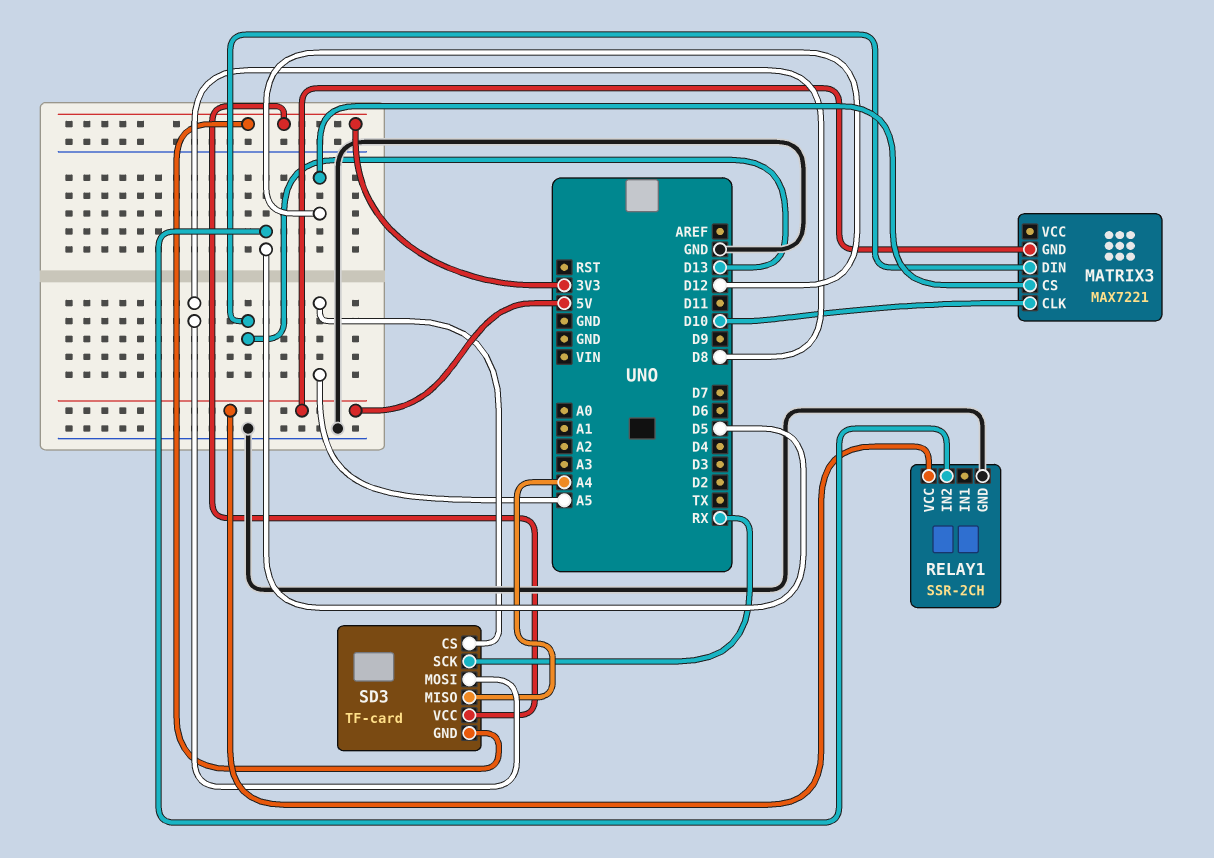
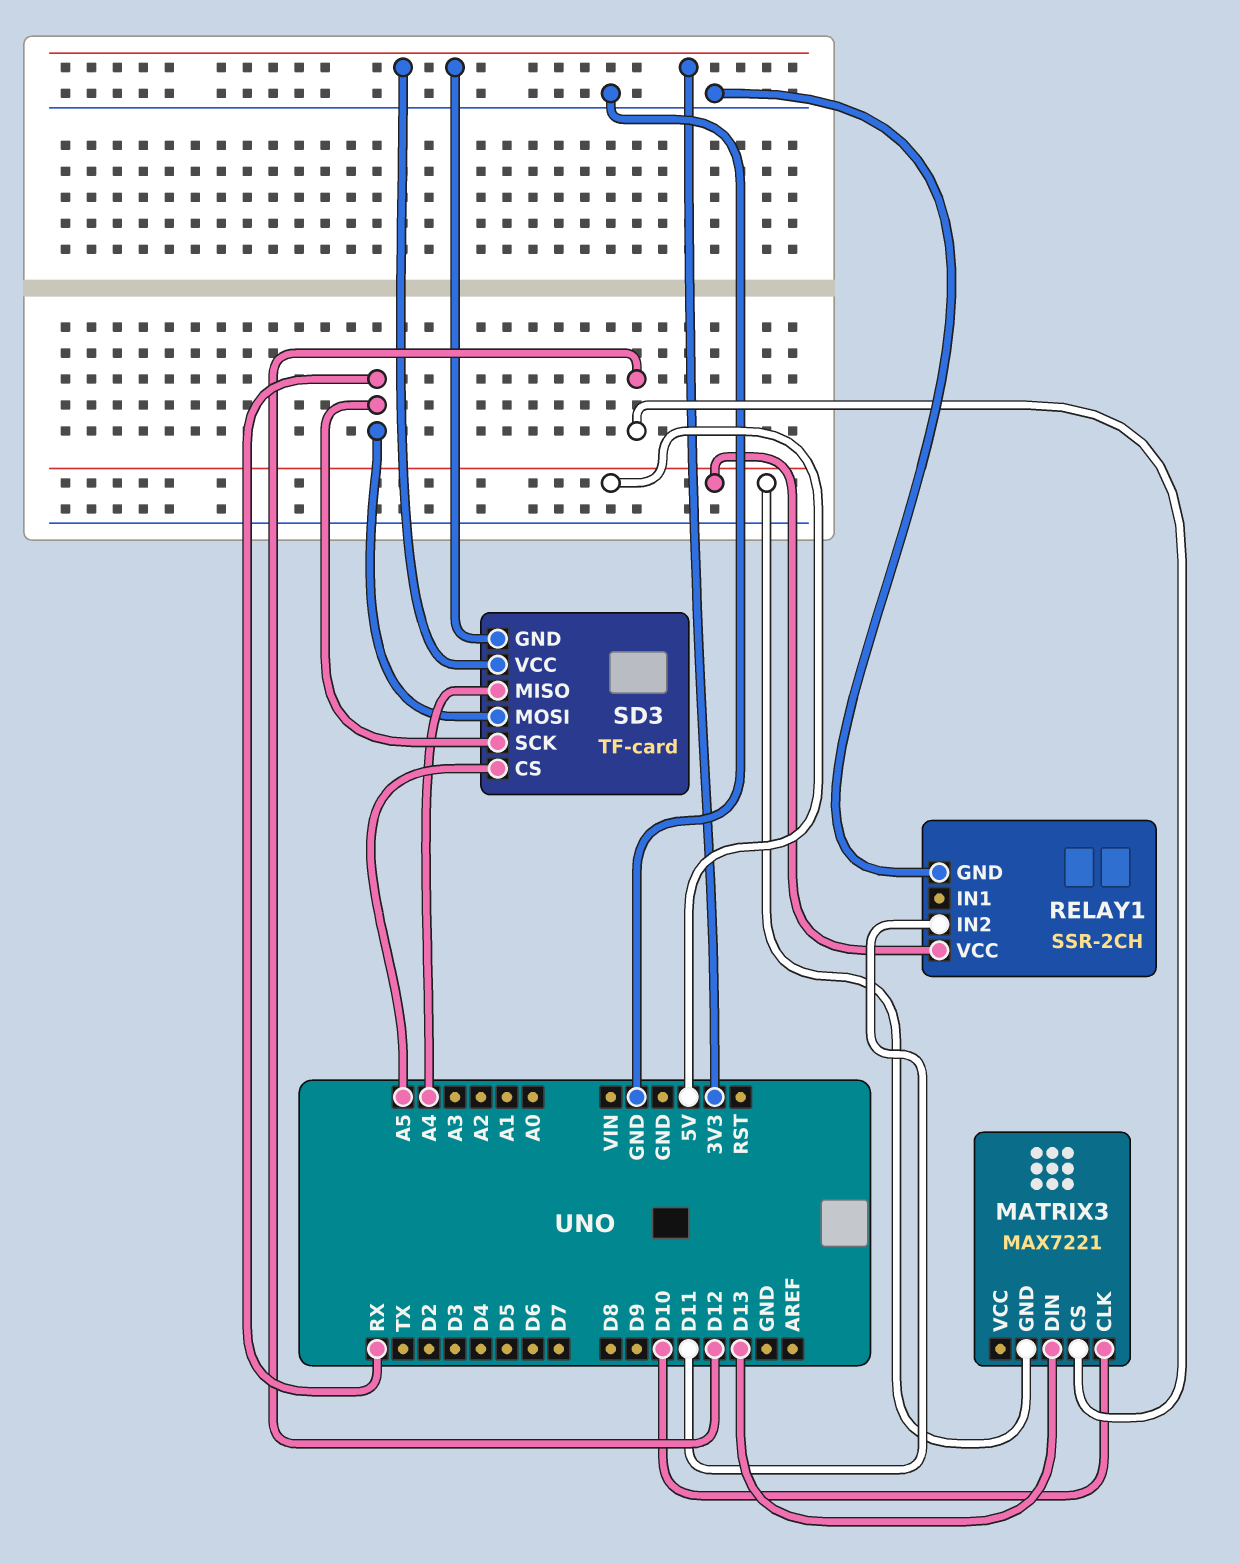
RELAY1 pin IN2: D5 -> D11
SD3 pin MOSI: D8 -> RX

